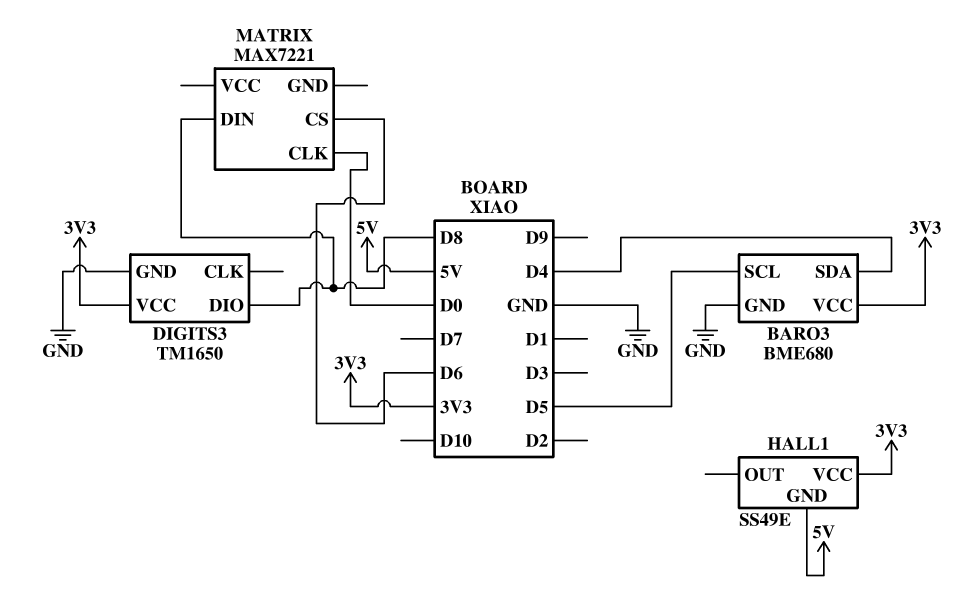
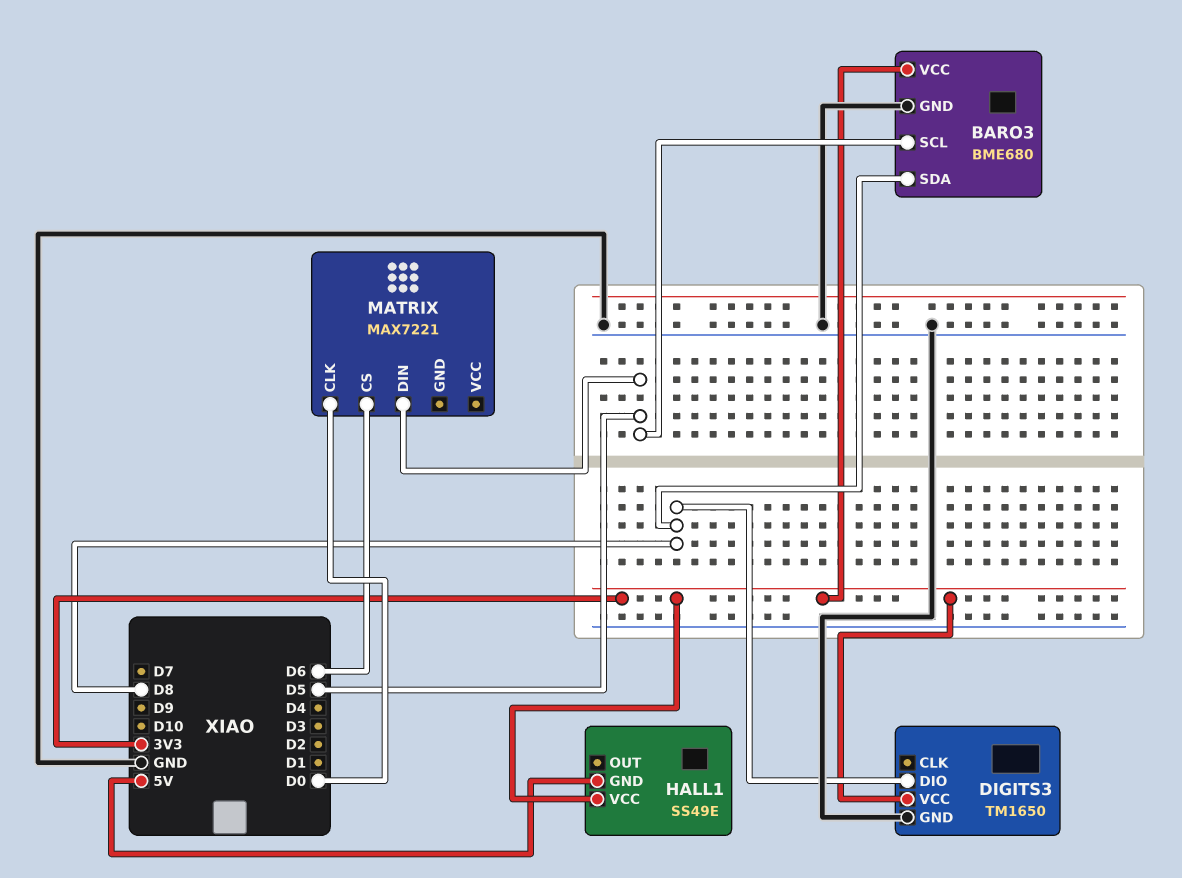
BARO3 pin SDA: D4 -> D8
MATRIX pin DIN: D8 -> D5

